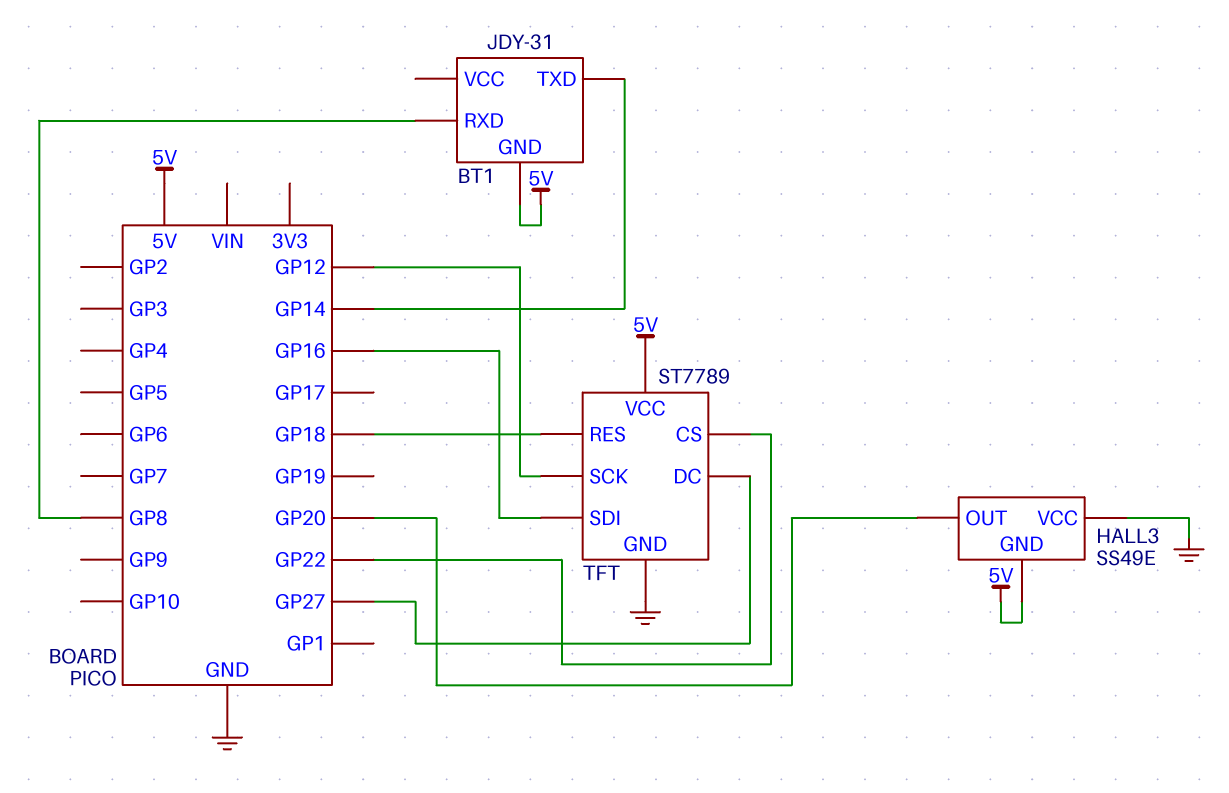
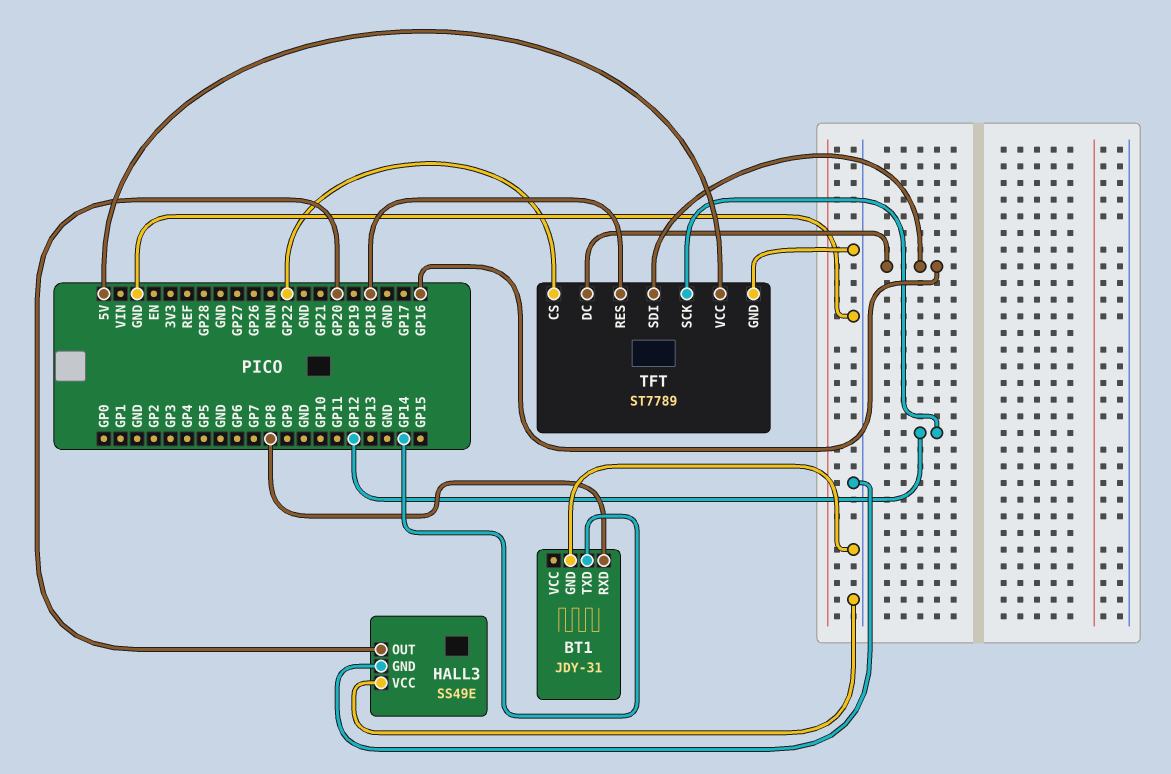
BT1 pin GND: 5V -> GND
HALL3 pin GND: 5V -> GND
TFT pin DC: GP27 -> GP16

